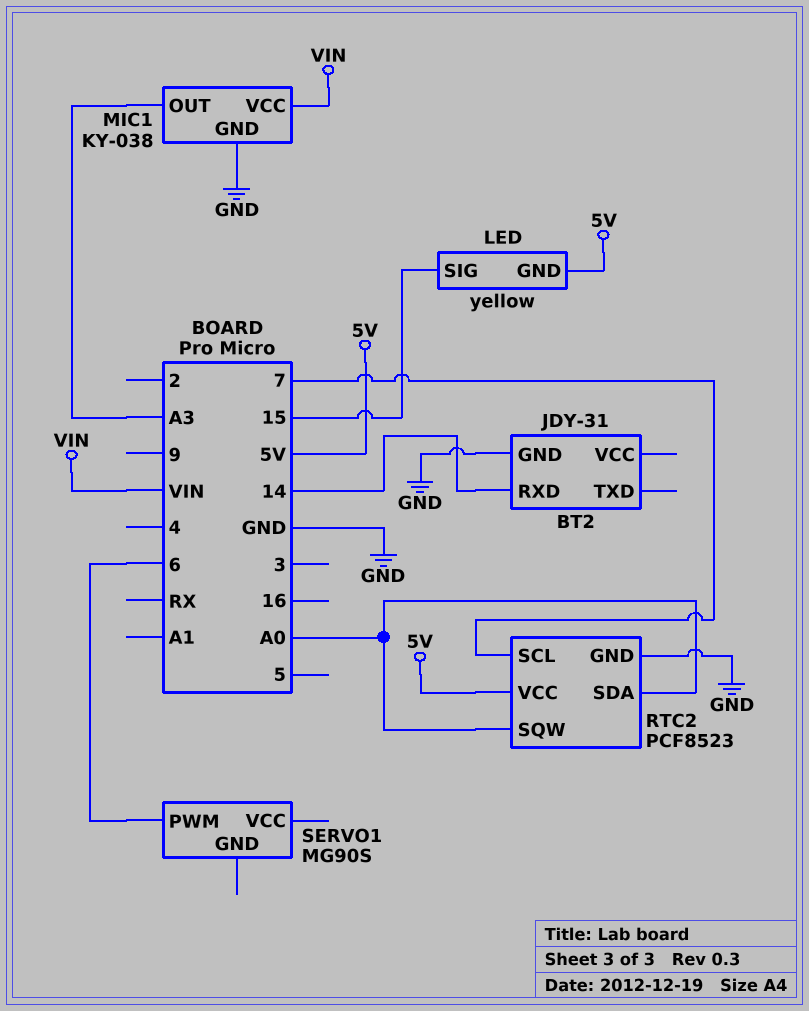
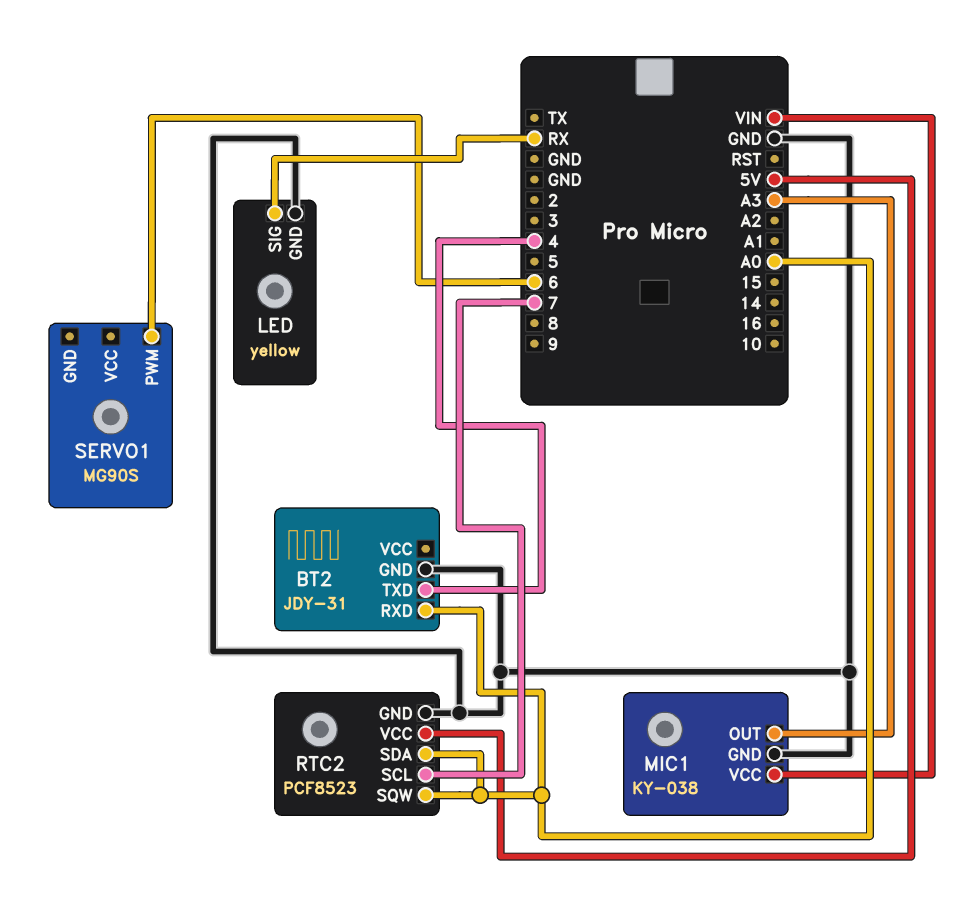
BT2 pin RXD: 14 -> A0
BT2 pin TXD: none -> 4
LED pin GND: 5V -> GND
LED pin SIG: 15 -> RX

